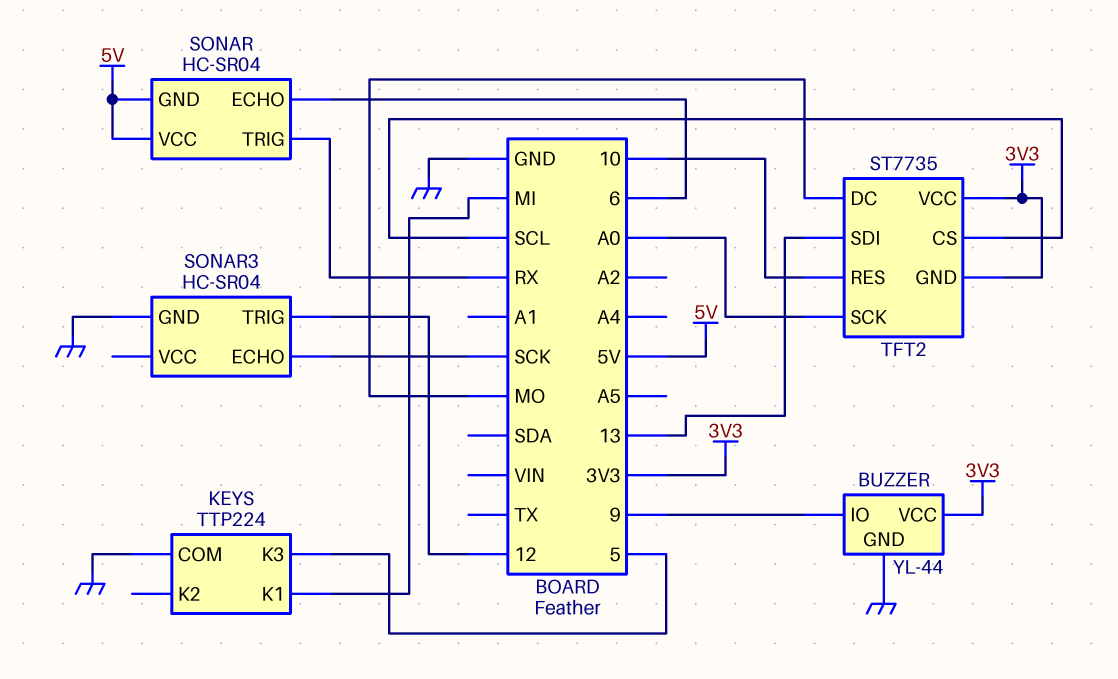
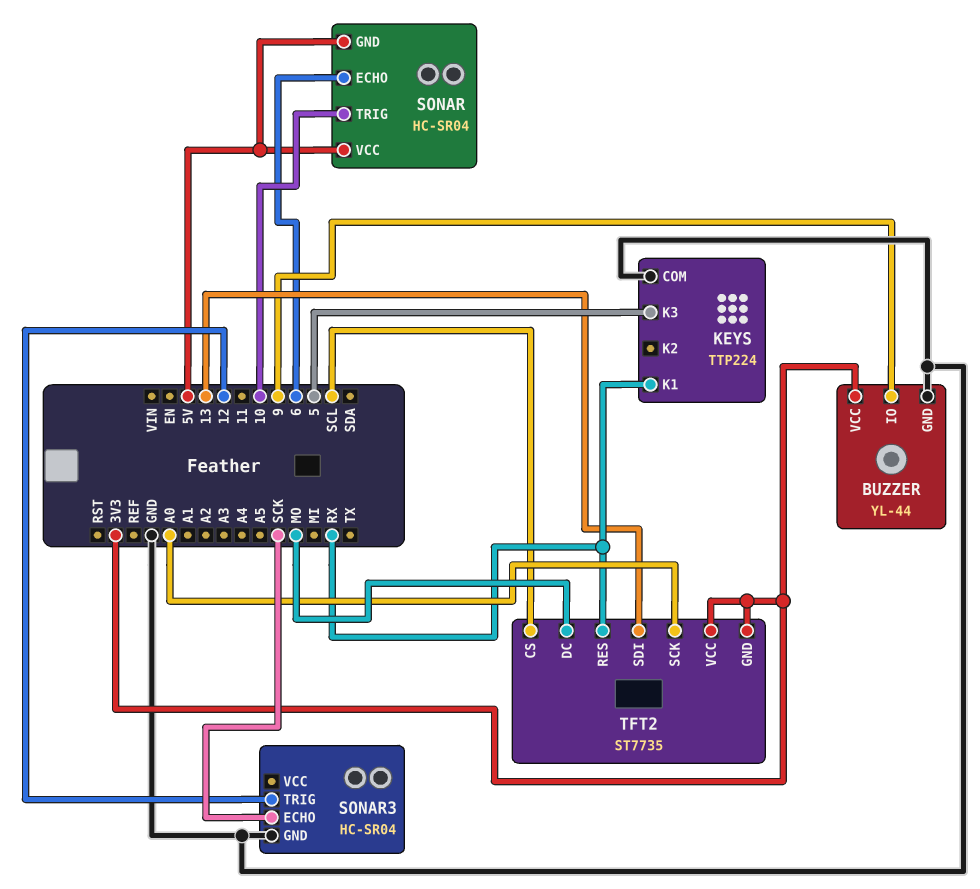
KEYS pin K1: MI -> RX
SONAR pin TRIG: RX -> 10
TFT2 pin RES: 10 -> RX

